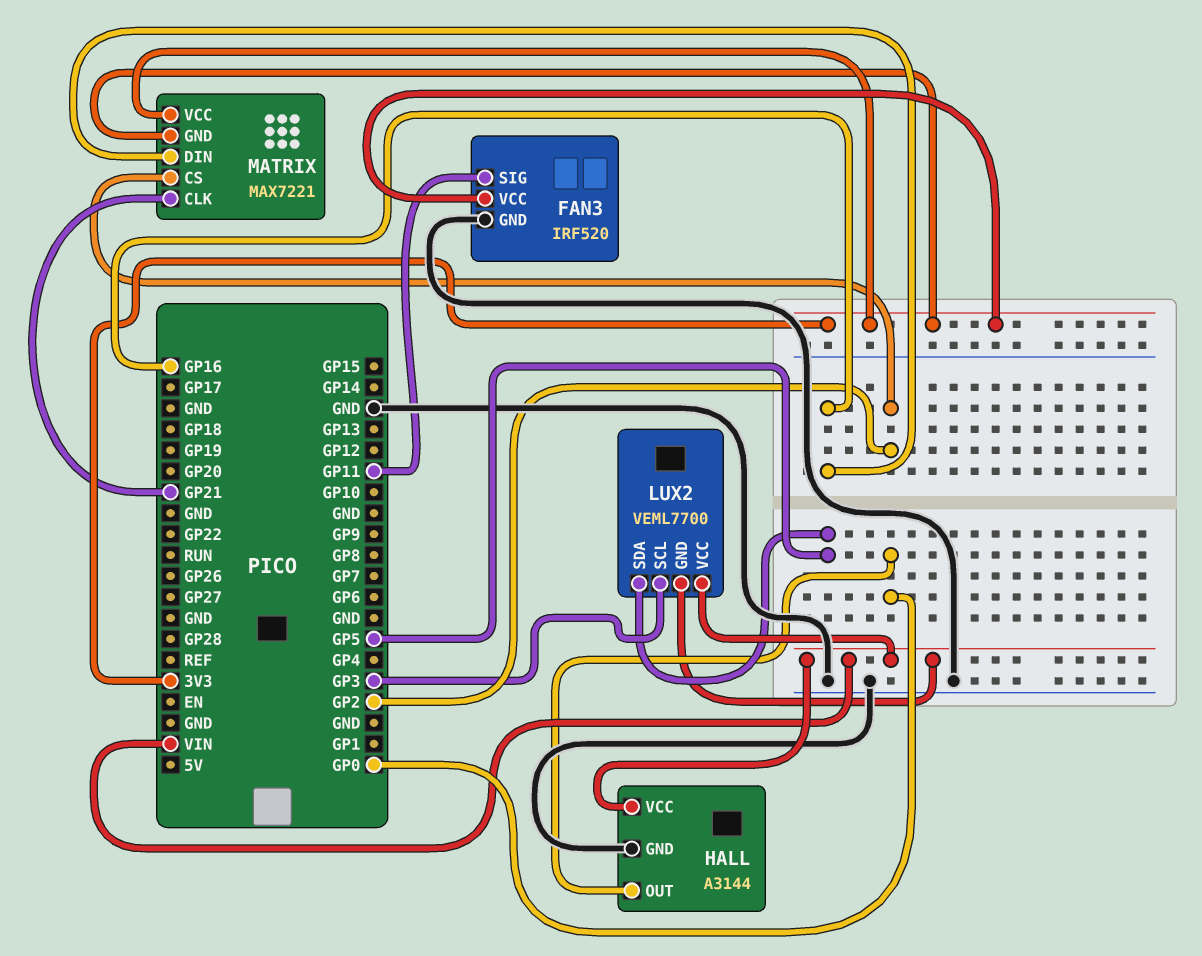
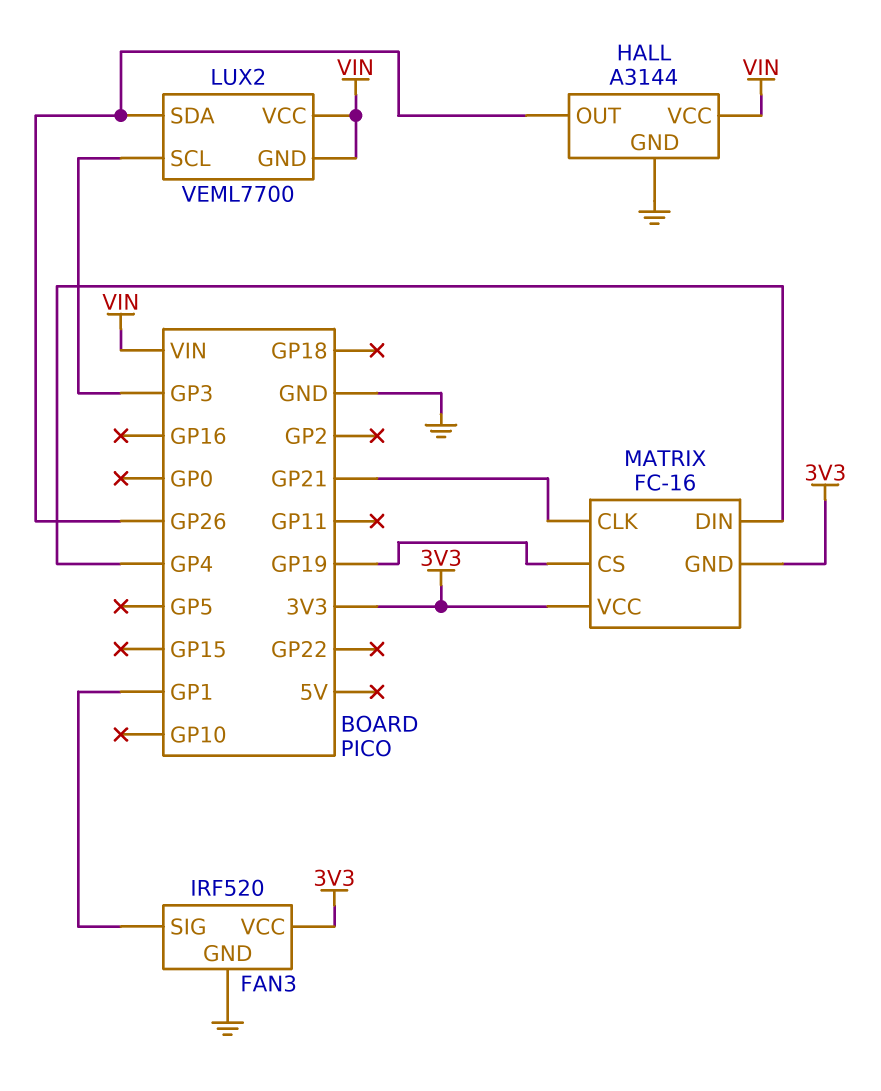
FAN3 pin SIG: GP11 -> GP1
HALL pin OUT: GP0 -> GP26
LUX2 pin SDA: GP5 -> GP26
MATRIX: MAX7221 -> FC-16
MATRIX pin CS: GP2 -> GP19
MATRIX pin DIN: GP16 -> GP4

